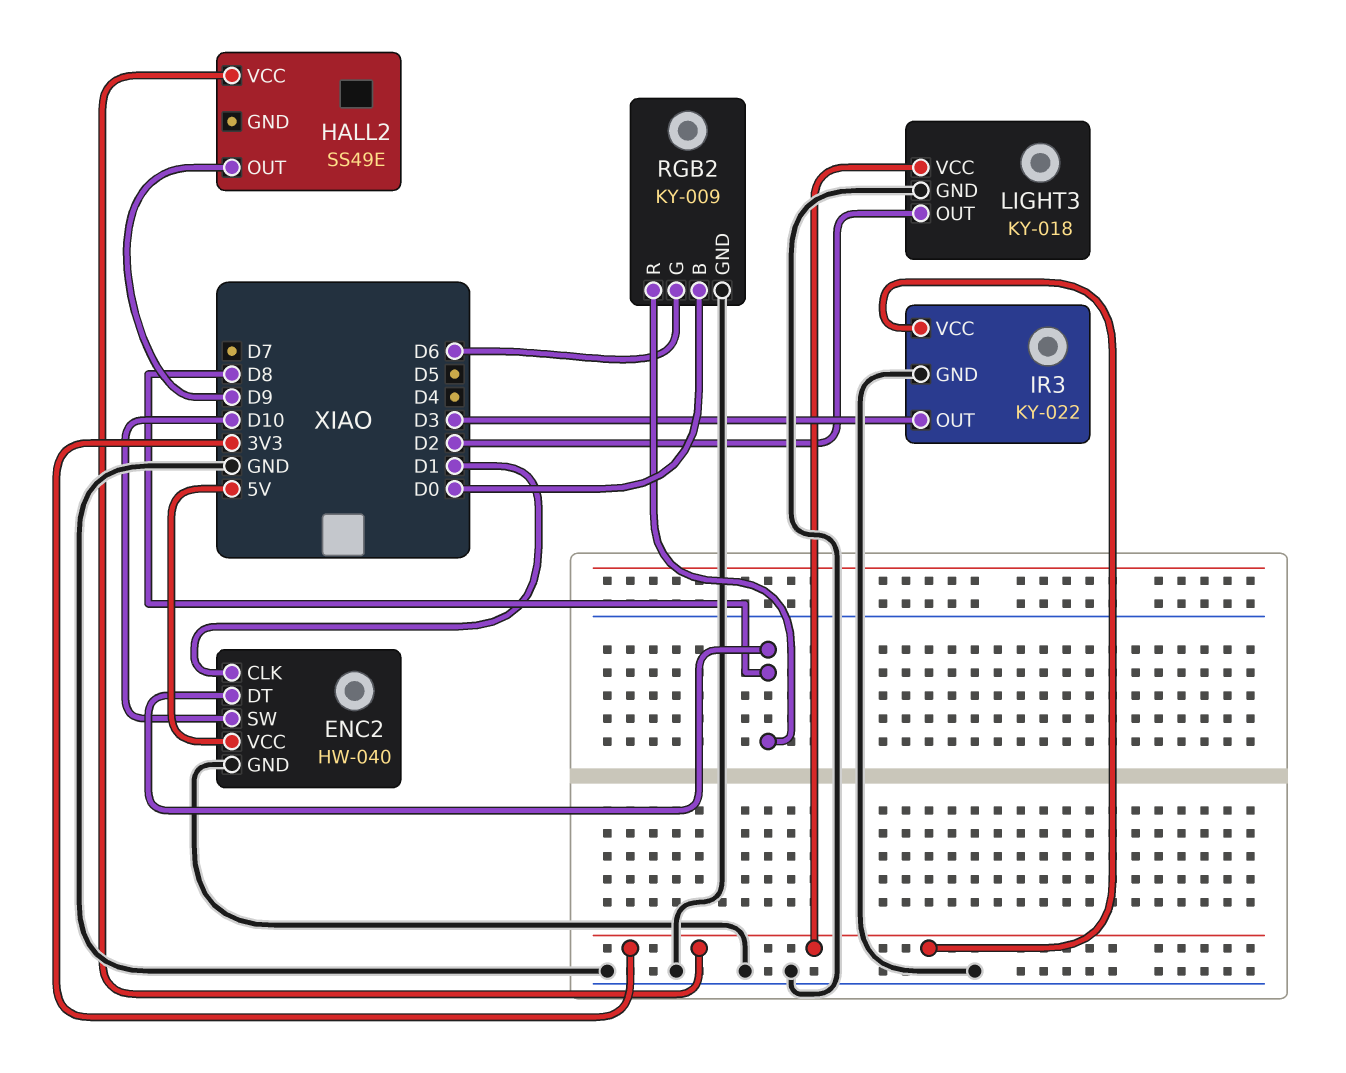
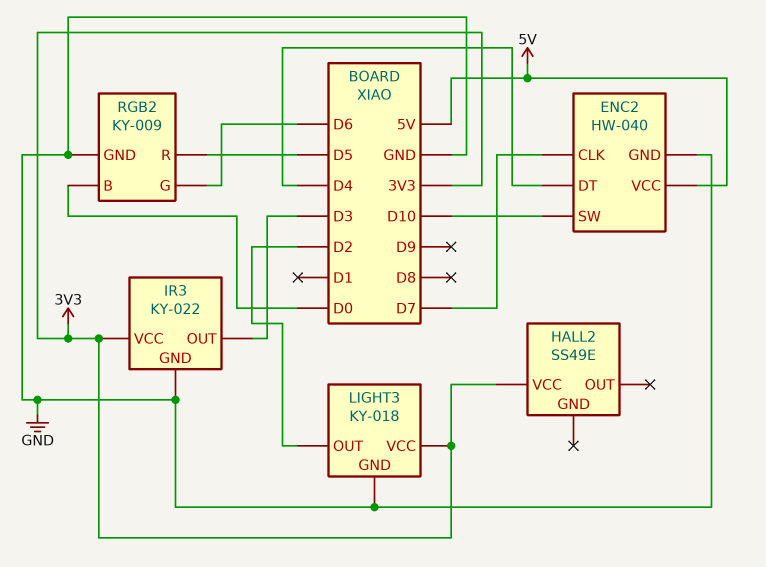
ENC2 pin CLK: D1 -> D7
ENC2 pin DT: D8 -> D4
HALL2 pin OUT: D9 -> none
RGB2 pin R: D8 -> D5

